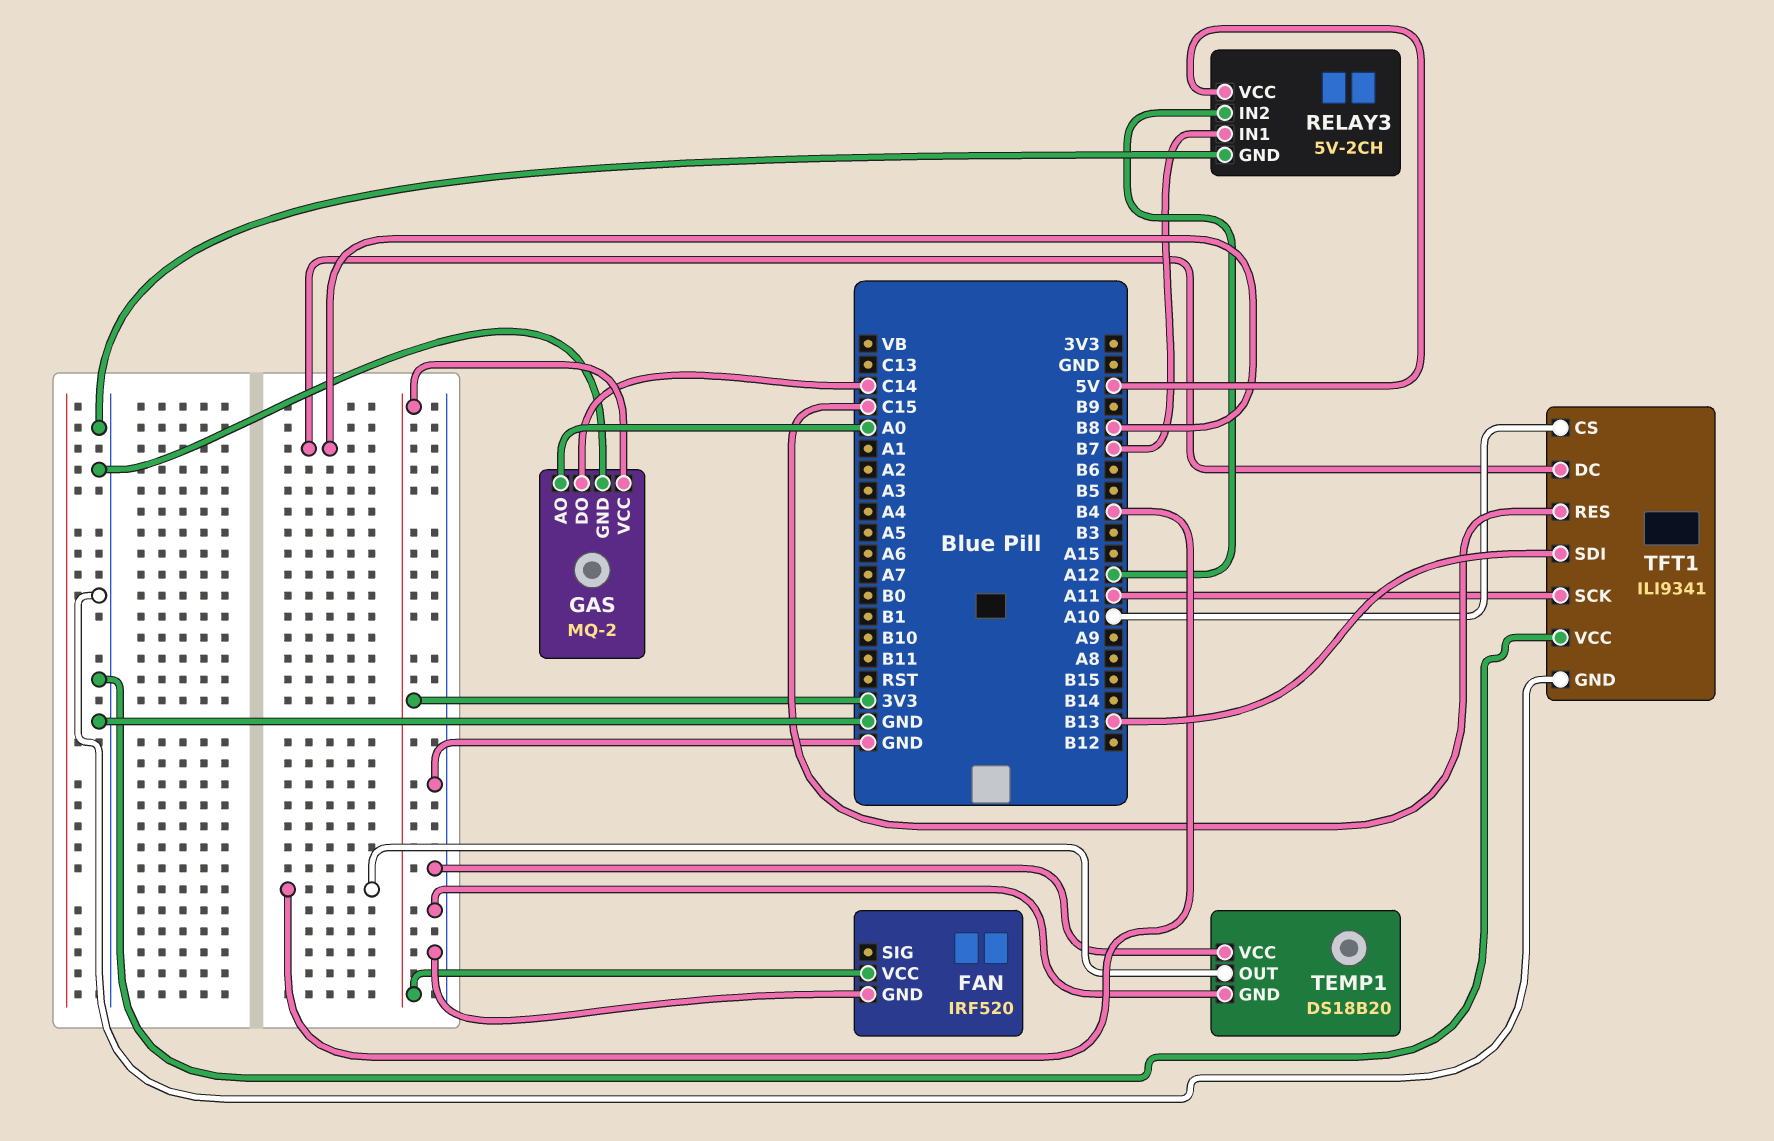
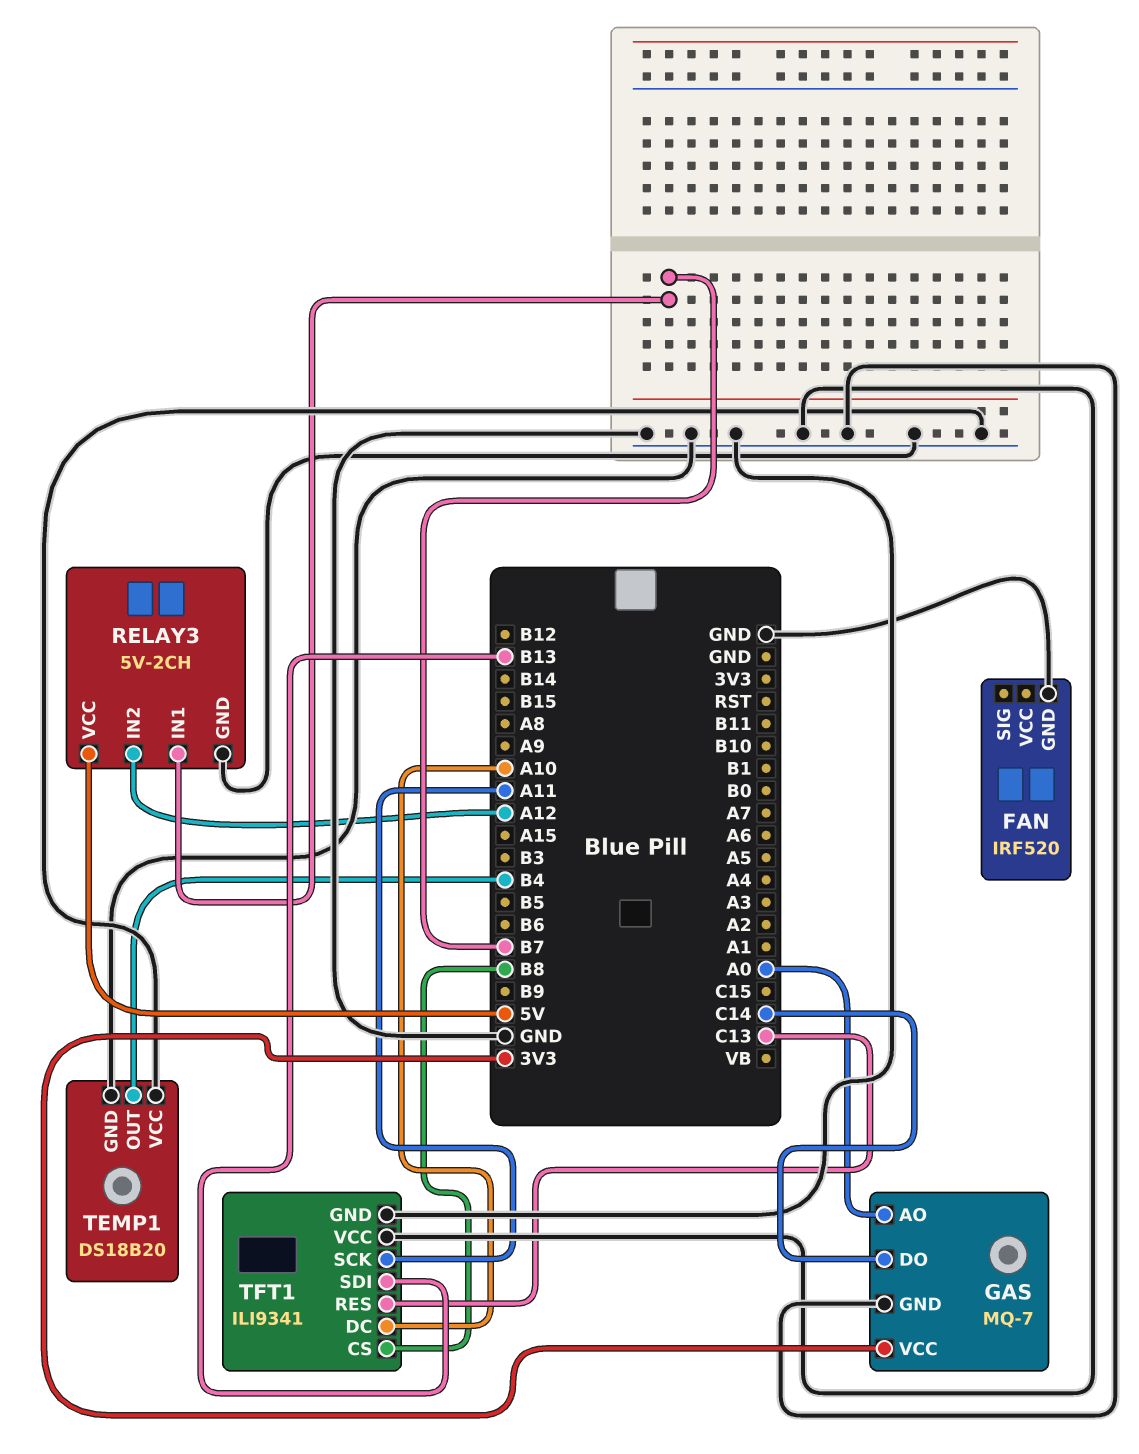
FAN pin VCC: 3V3 -> none
GAS: MQ-2 -> MQ-7
TFT1 pin CS: A10 -> B8
TFT1 pin DC: B8 -> A10
TFT1 pin RES: C15 -> C13

